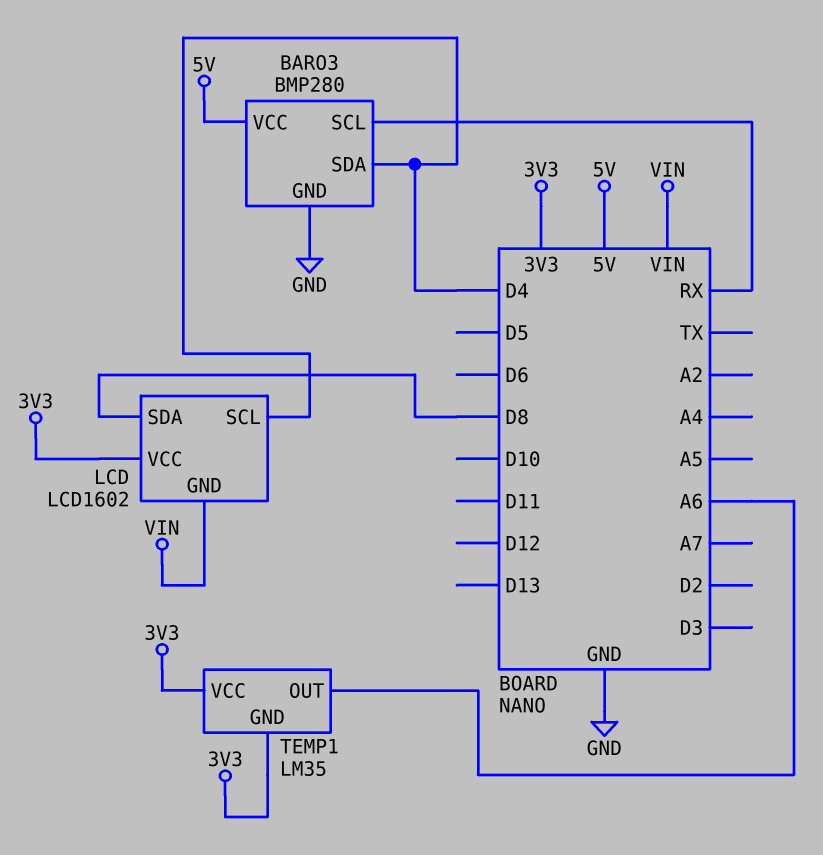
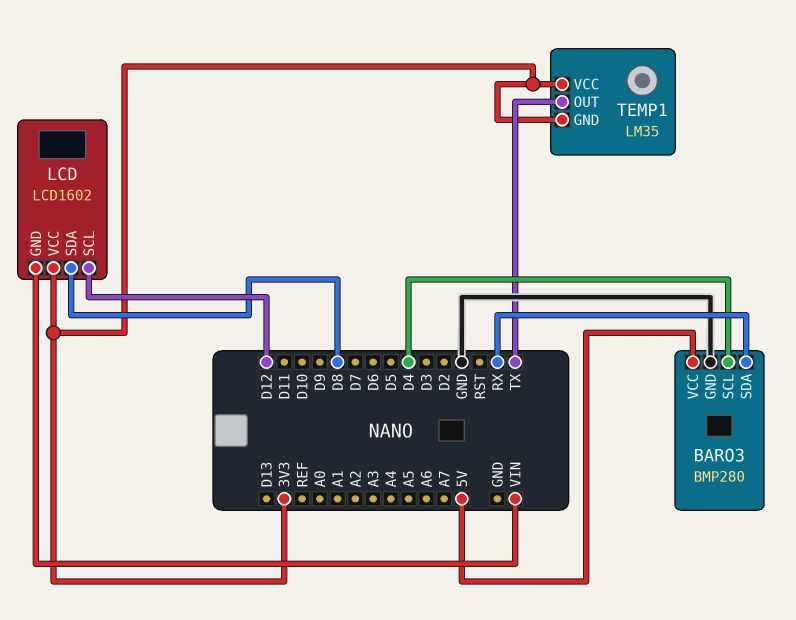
BARO3 pin SCL: RX -> D4
BARO3 pin SDA: D4 -> RX
LCD pin SCL: D4 -> D12
TEMP1 pin OUT: A6 -> TX

